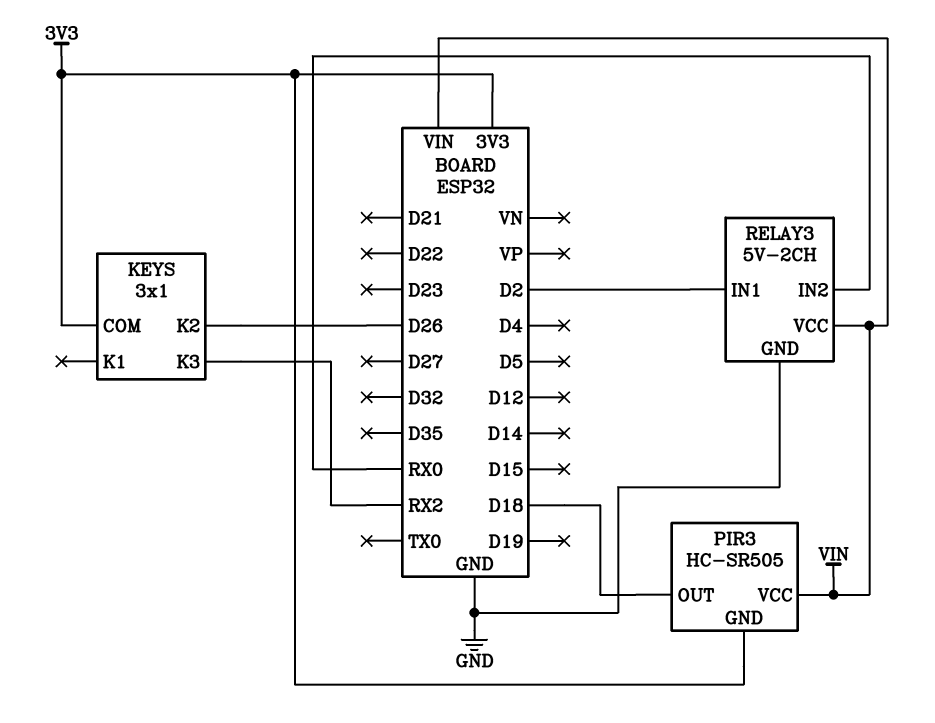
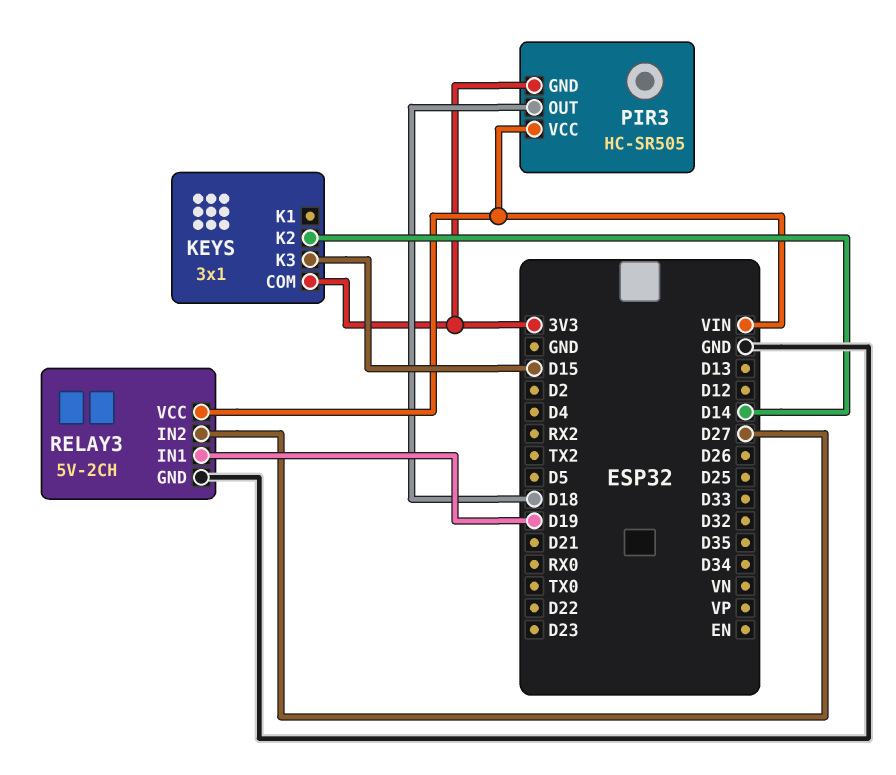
KEYS pin K2: D26 -> D14
KEYS pin K3: RX2 -> D15
RELAY3 pin IN1: D2 -> D19
RELAY3 pin IN2: RX0 -> D27

